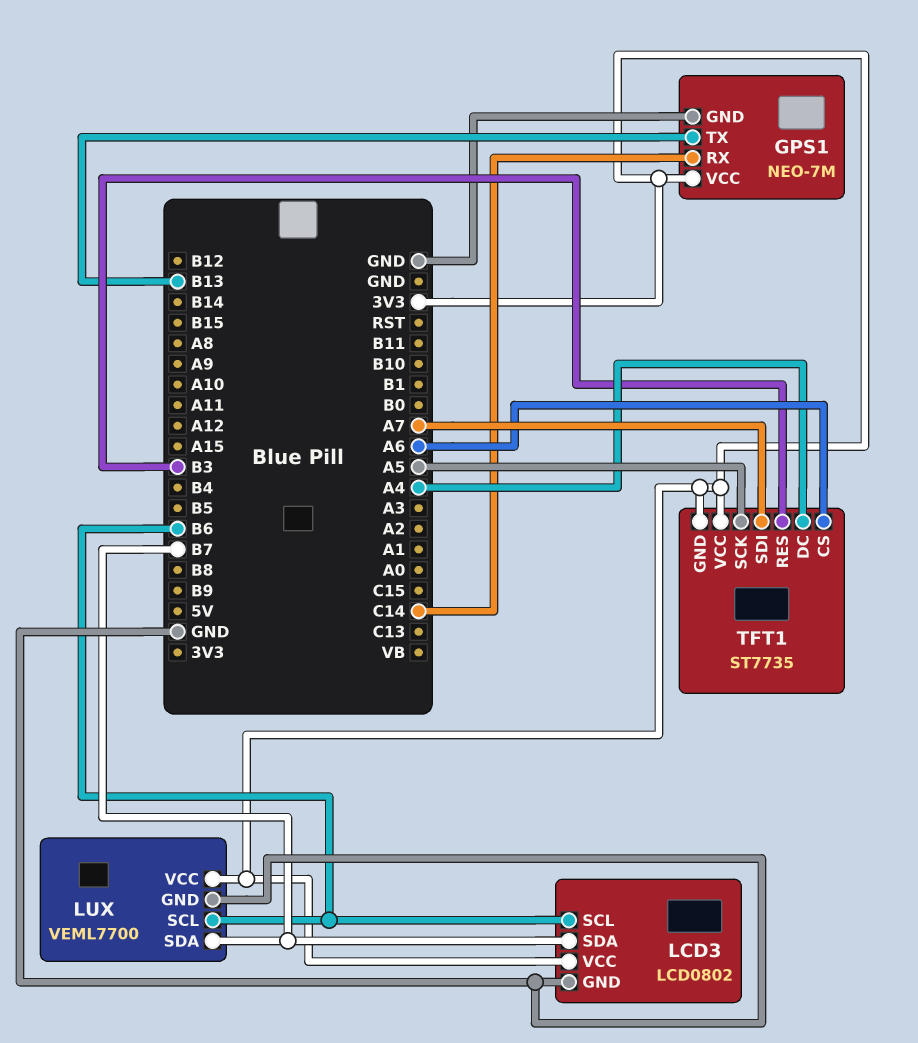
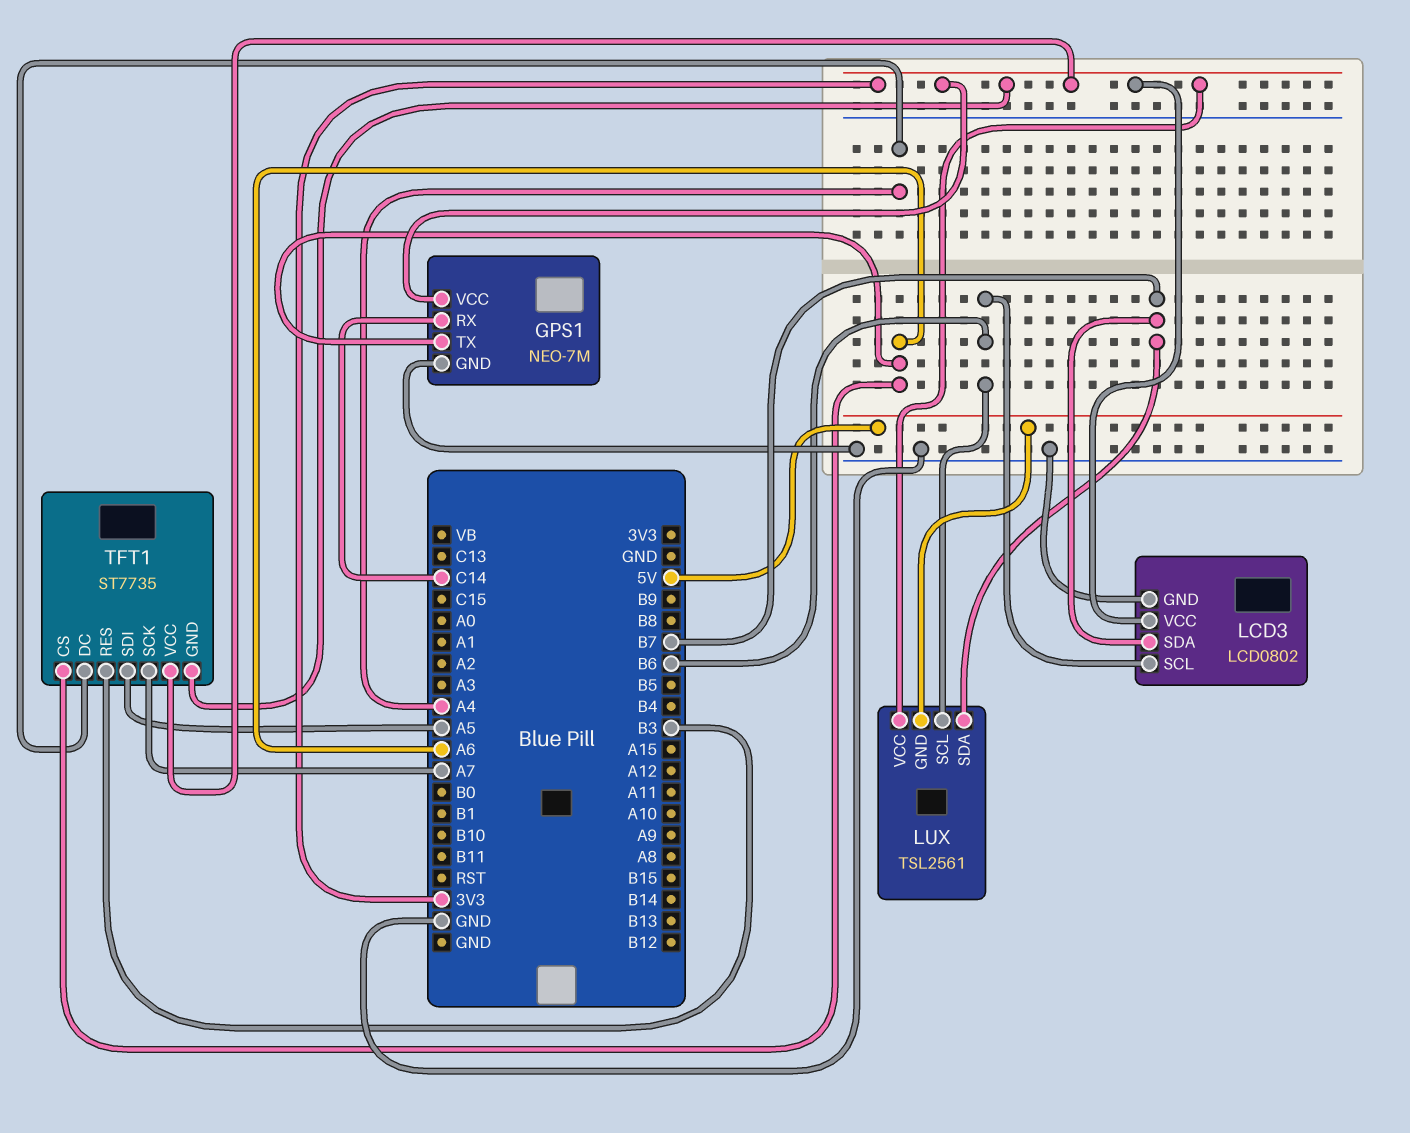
GPS1 pin TX: B13 -> A6
LUX: VEML7700 -> TSL2561
LUX pin GND: GND -> 5V
TFT1 pin SCK: A5 -> A7
TFT1 pin SDI: A7 -> A5

